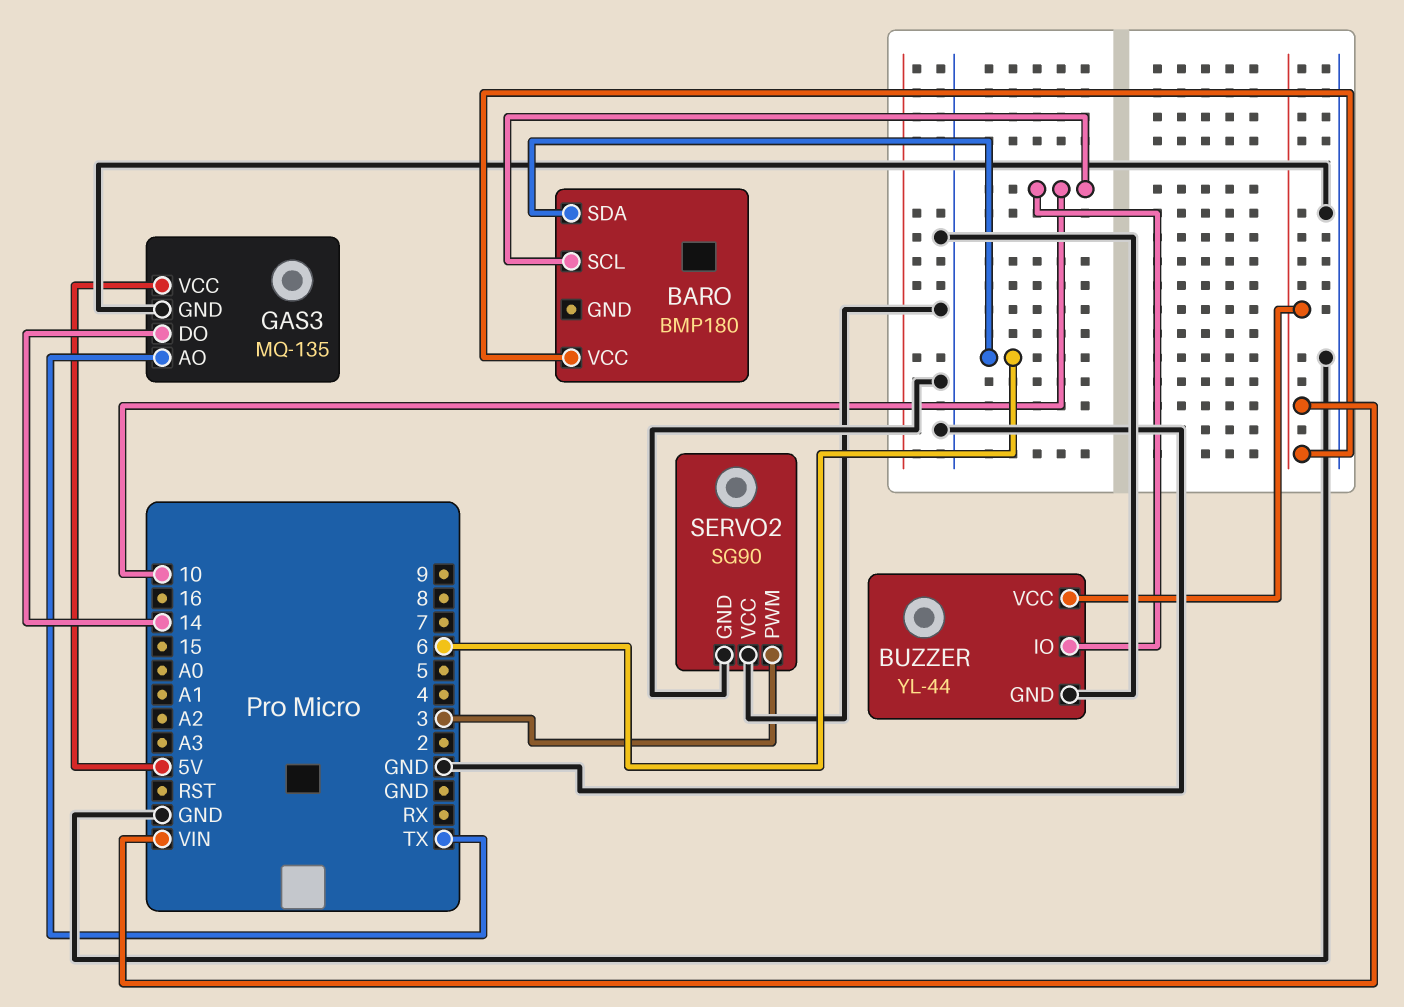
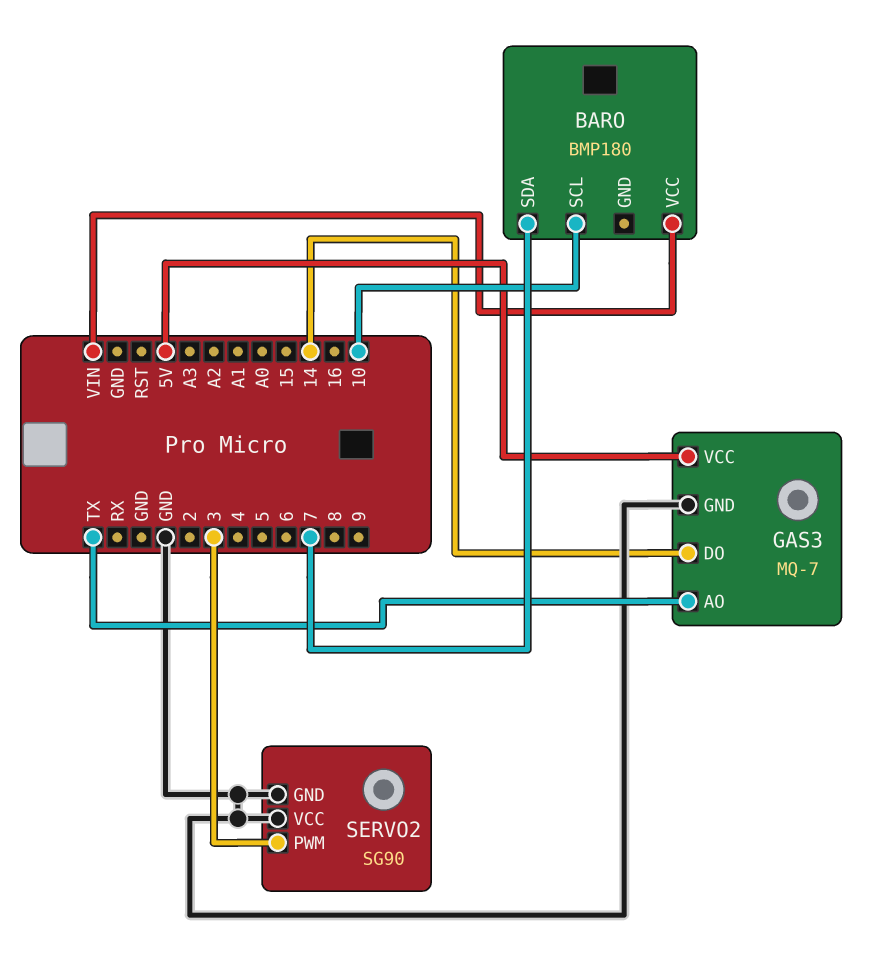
BARO pin SDA: 6 -> 7
BUZZER: YL-44 -> none
BUZZER pin GND: GND -> none
BUZZER pin IO: 10 -> none
BUZZER pin VCC: VIN -> none
GAS3: MQ-135 -> MQ-7

